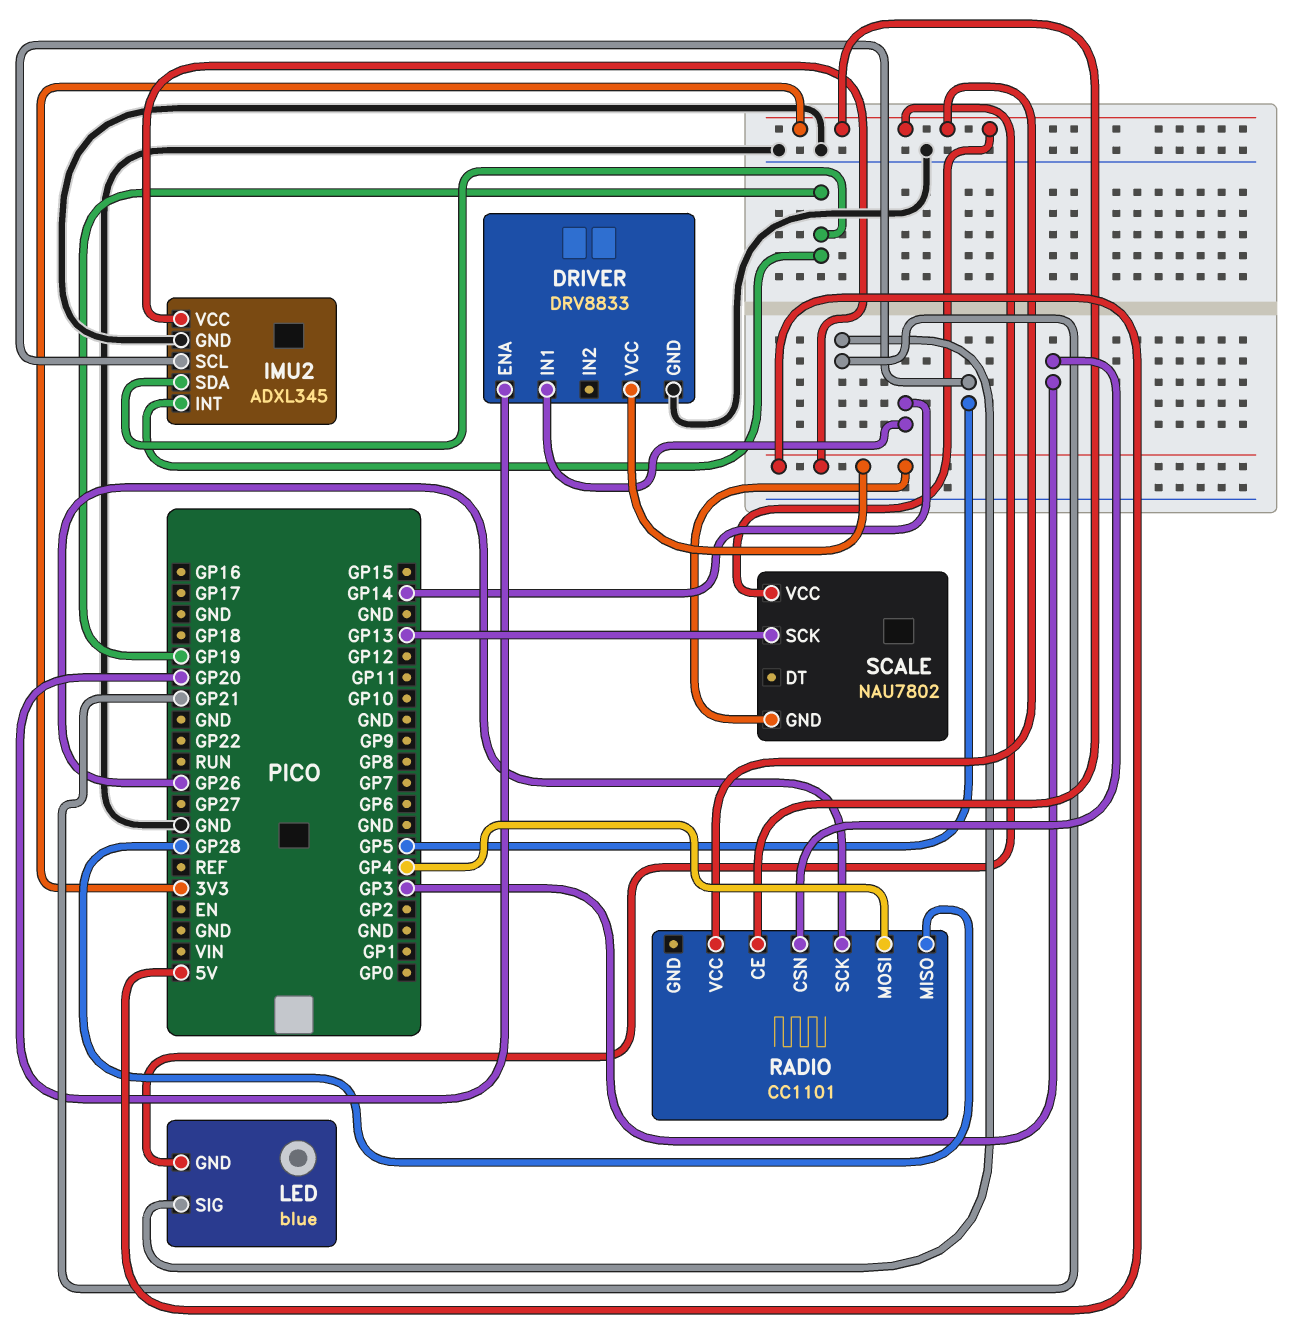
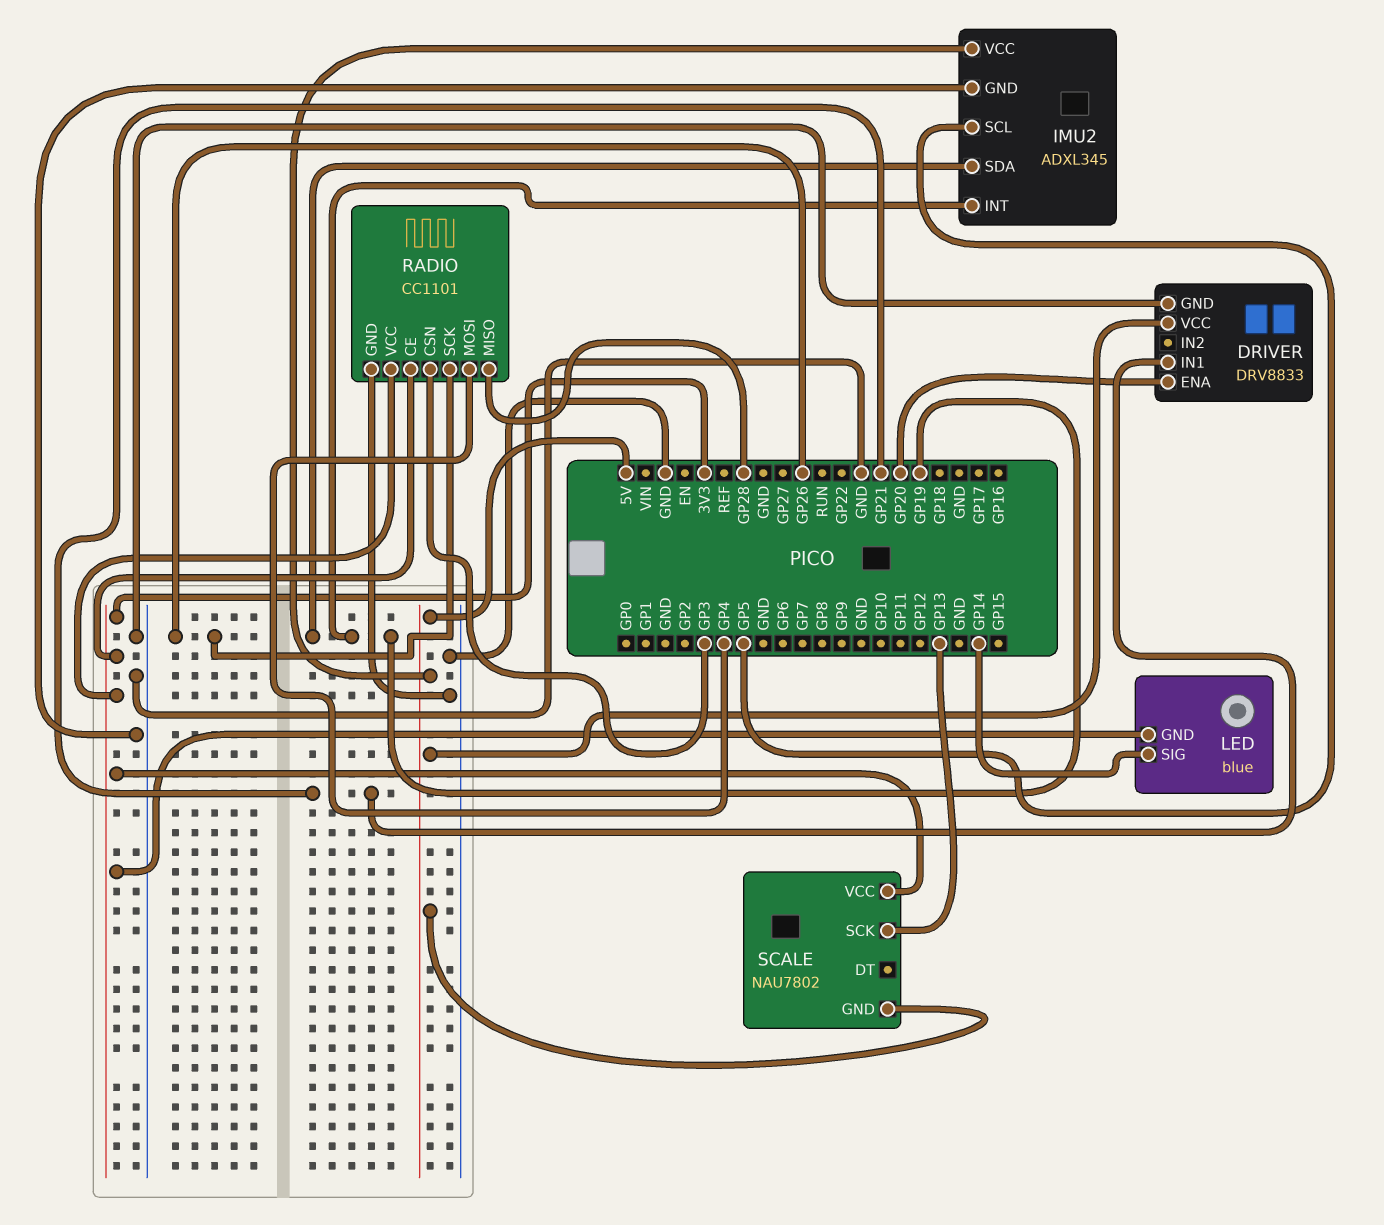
DRIVER pin IN1: GP14 -> GP21
LED pin SIG: GP21 -> GP14
RADIO pin GND: none -> GND

